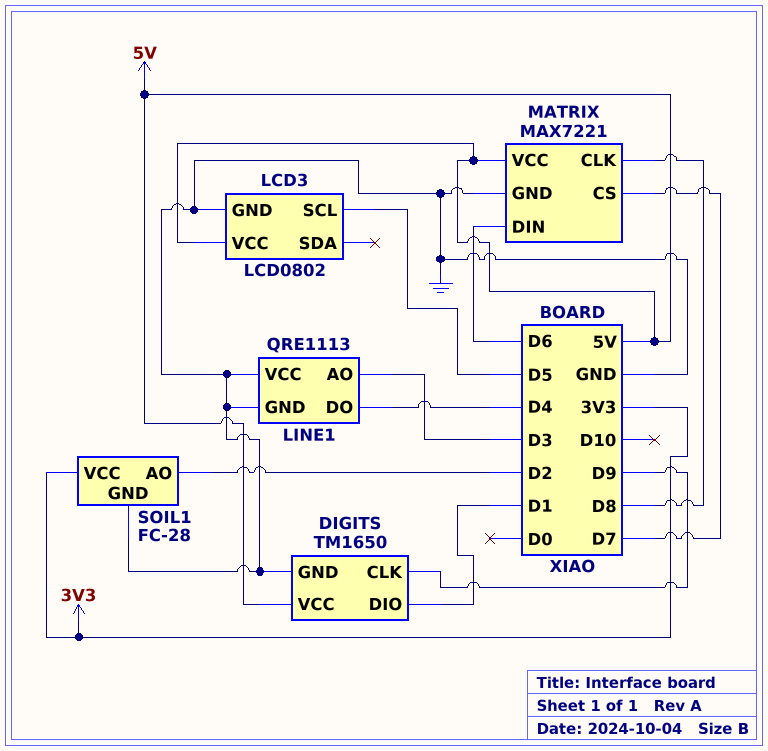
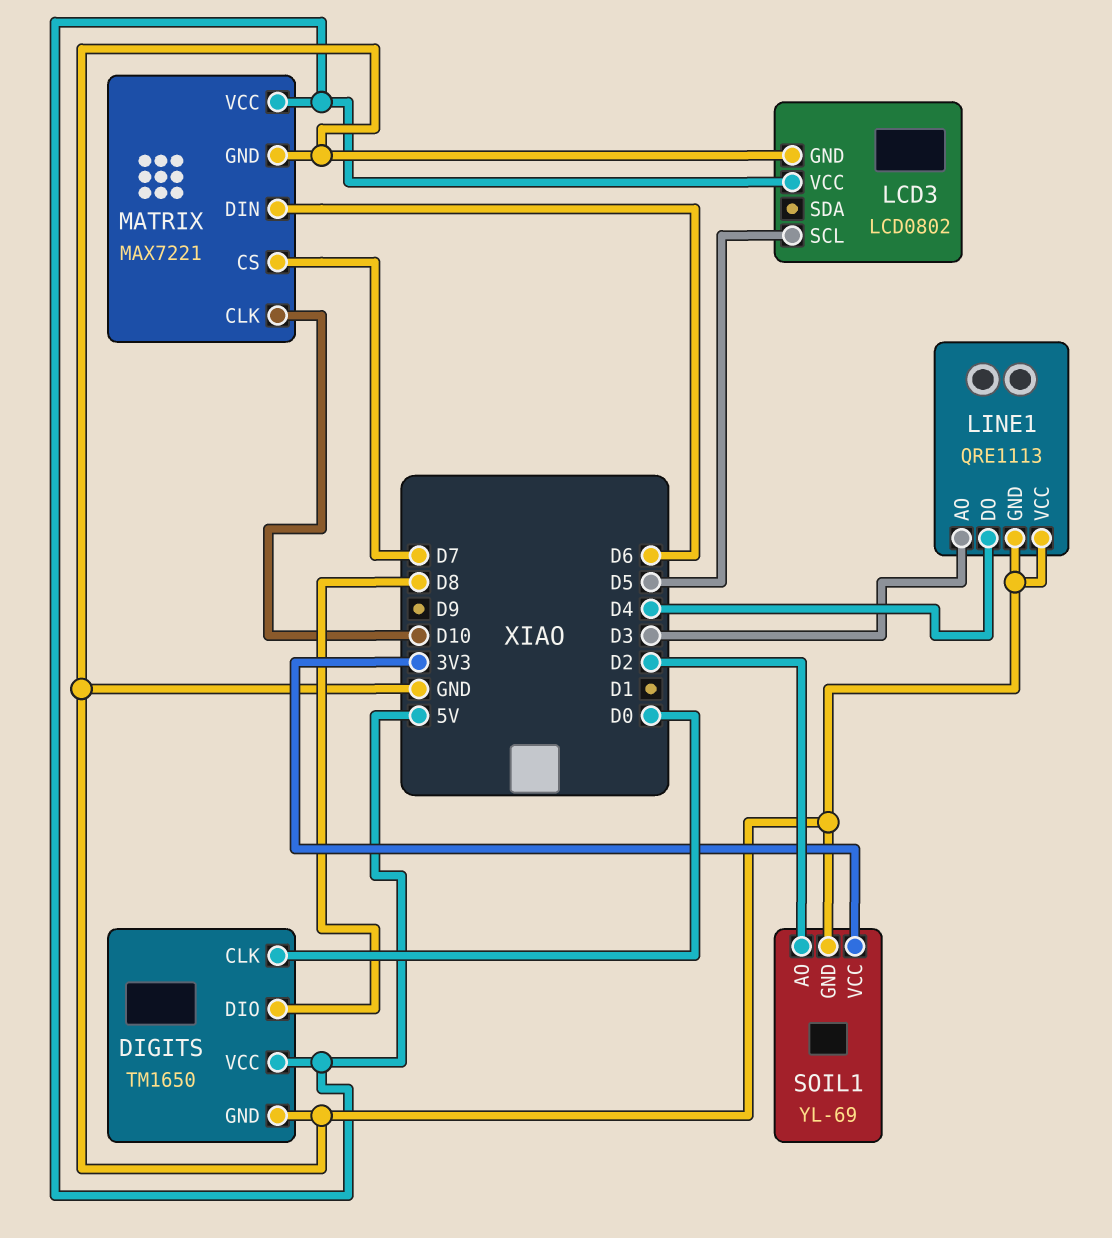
DIGITS pin CLK: D9 -> D0
DIGITS pin DIO: D1 -> D8
MATRIX pin CLK: D8 -> D10
SOIL1: FC-28 -> YL-69

